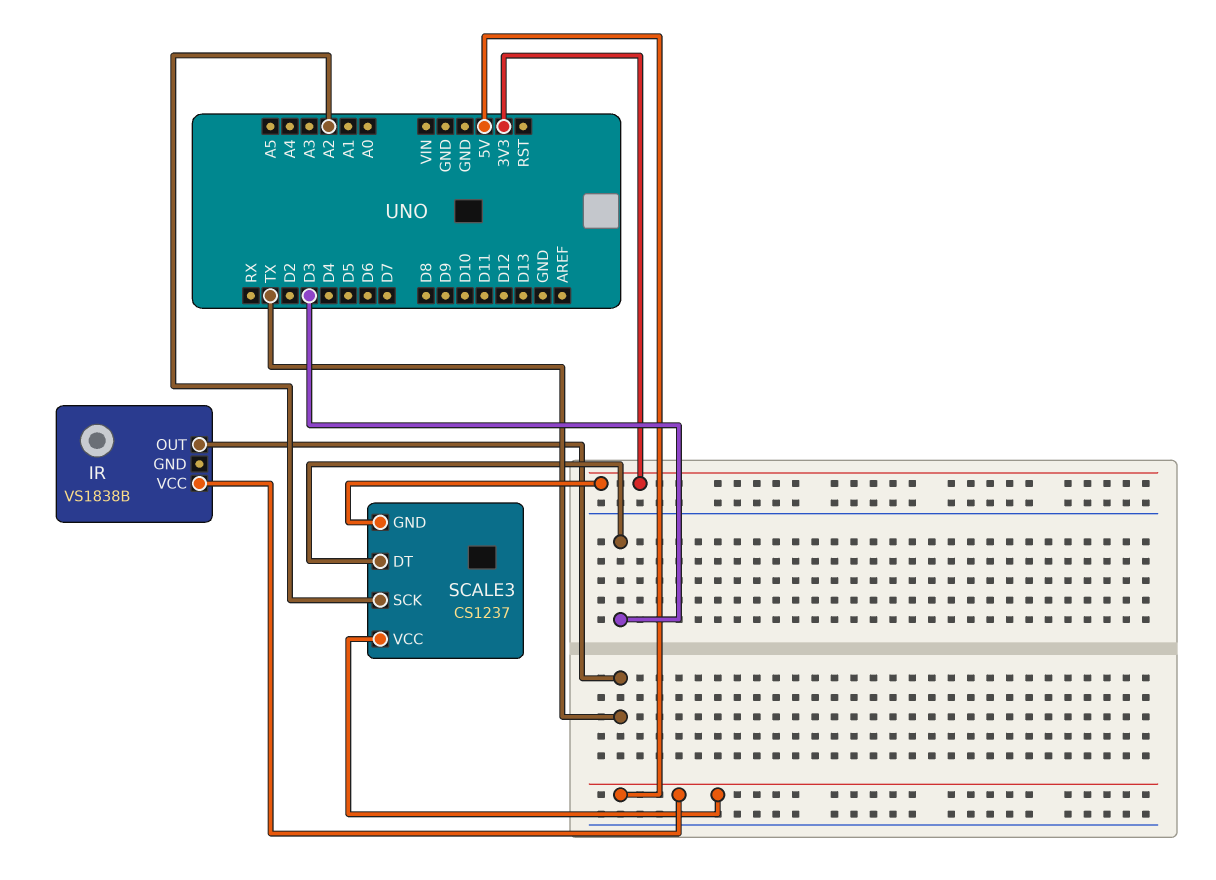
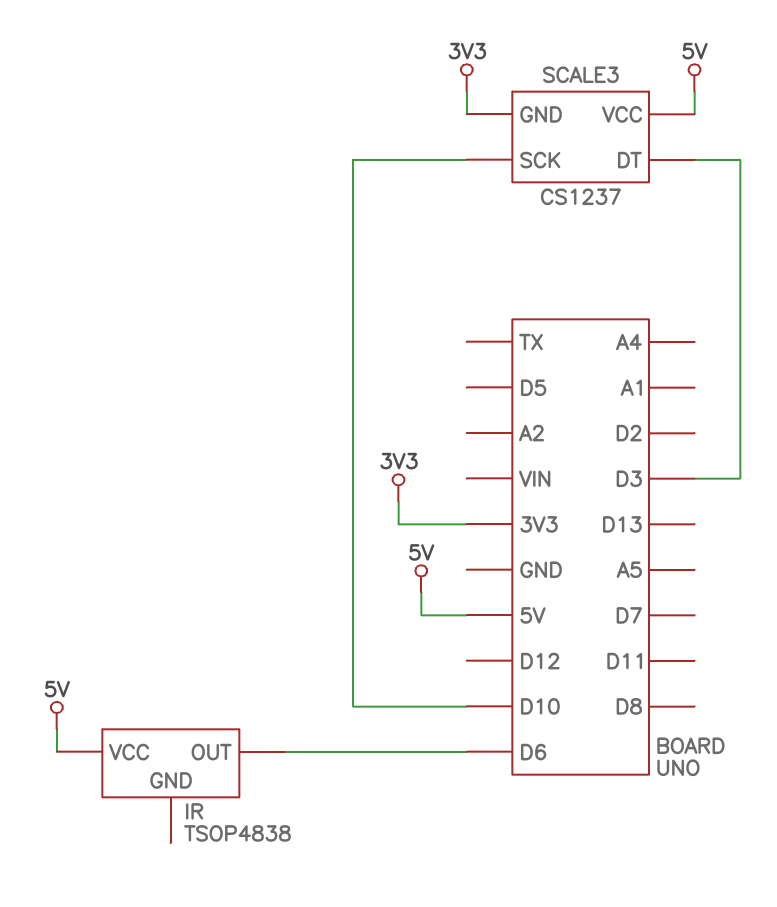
IR: VS1838B -> TSOP4838
IR pin OUT: TX -> D6
SCALE3 pin SCK: A2 -> D10

